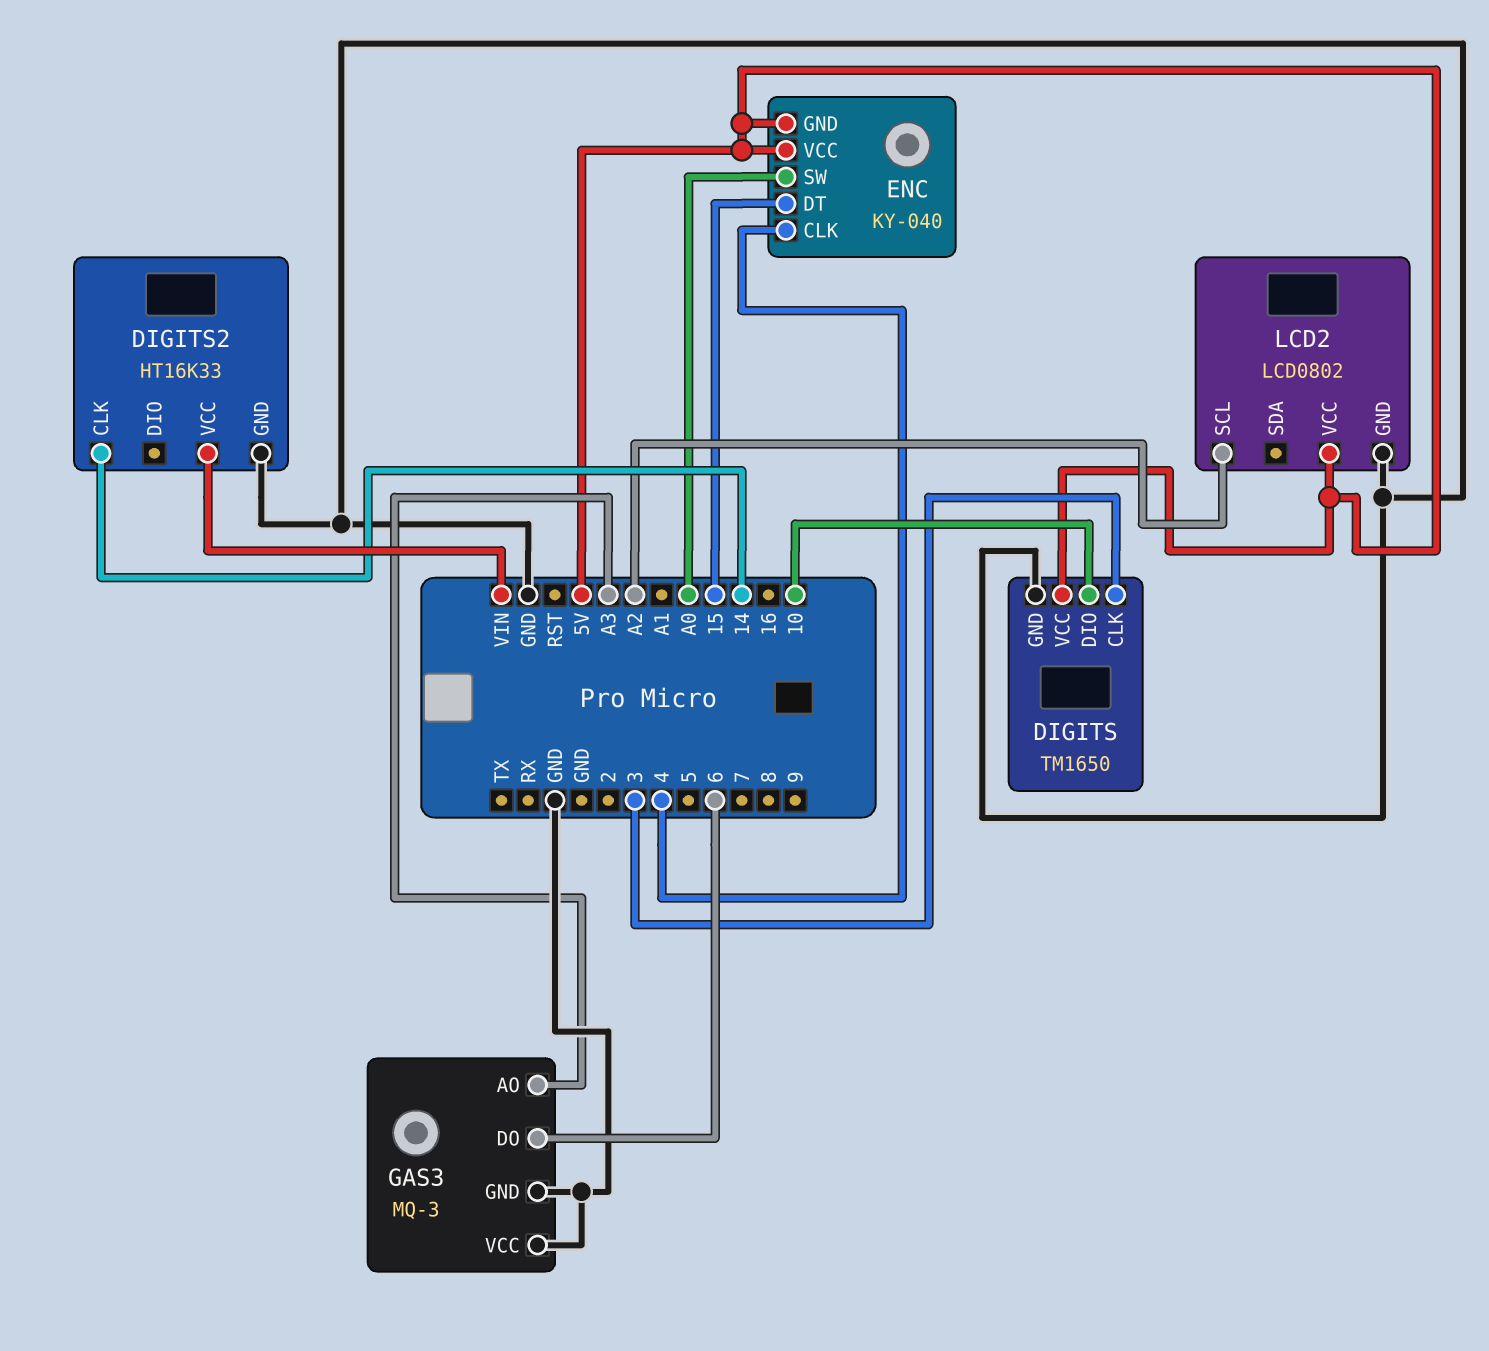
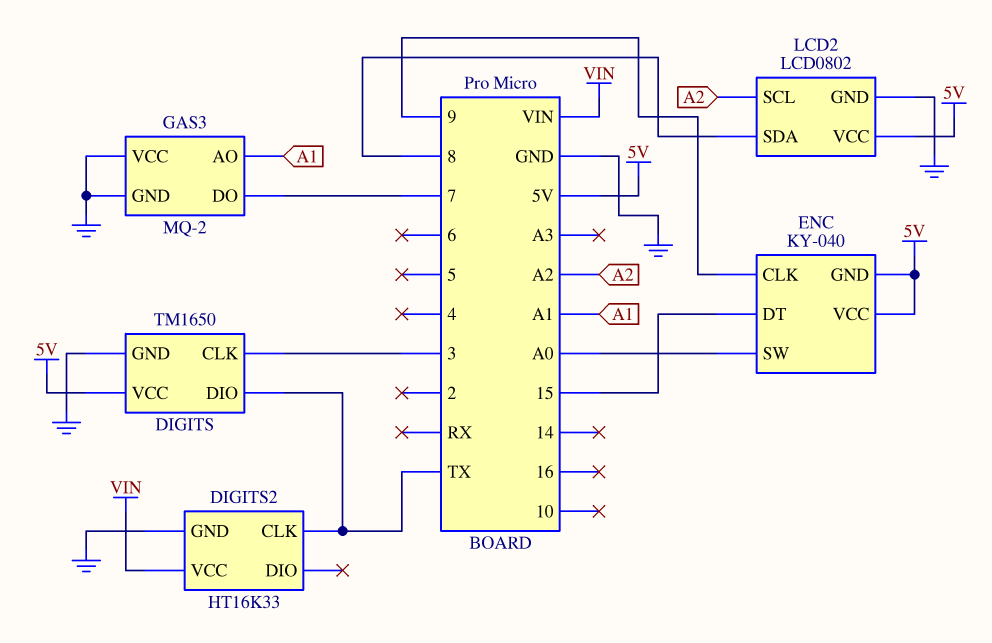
DIGITS pin DIO: 10 -> TX
DIGITS2 pin CLK: 14 -> TX
ENC pin CLK: 4 -> 9
GAS3: MQ-3 -> MQ-2
GAS3 pin AO: A3 -> A1
GAS3 pin DO: 6 -> 7
LCD2 pin SDA: none -> 8

